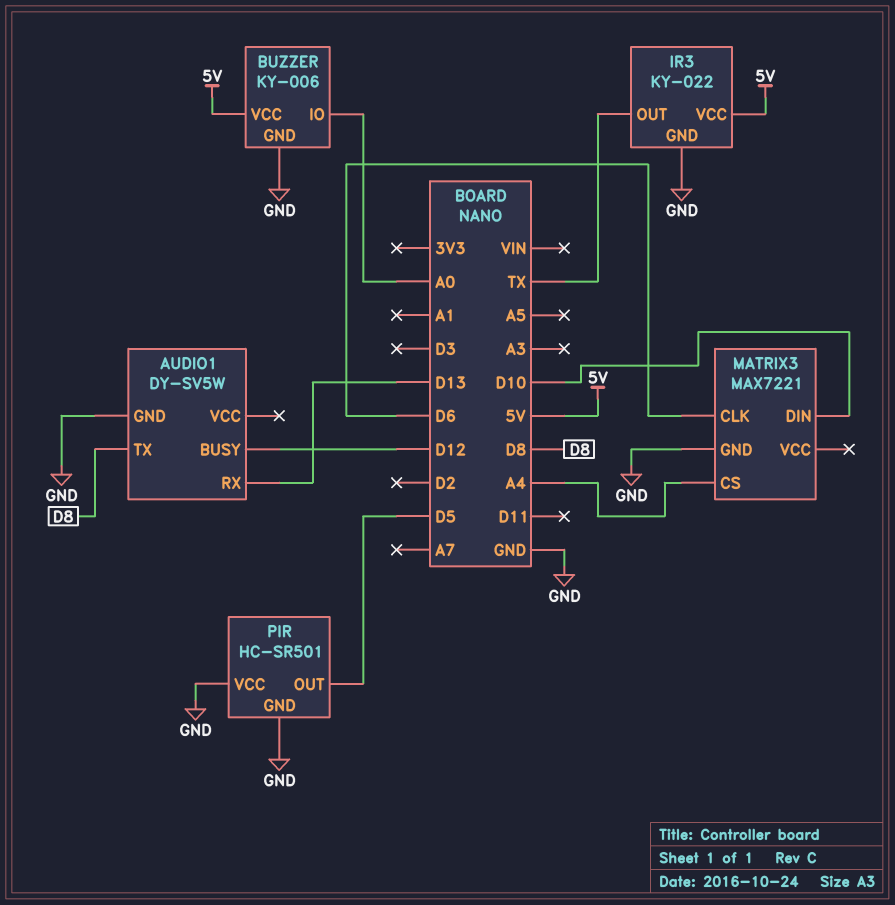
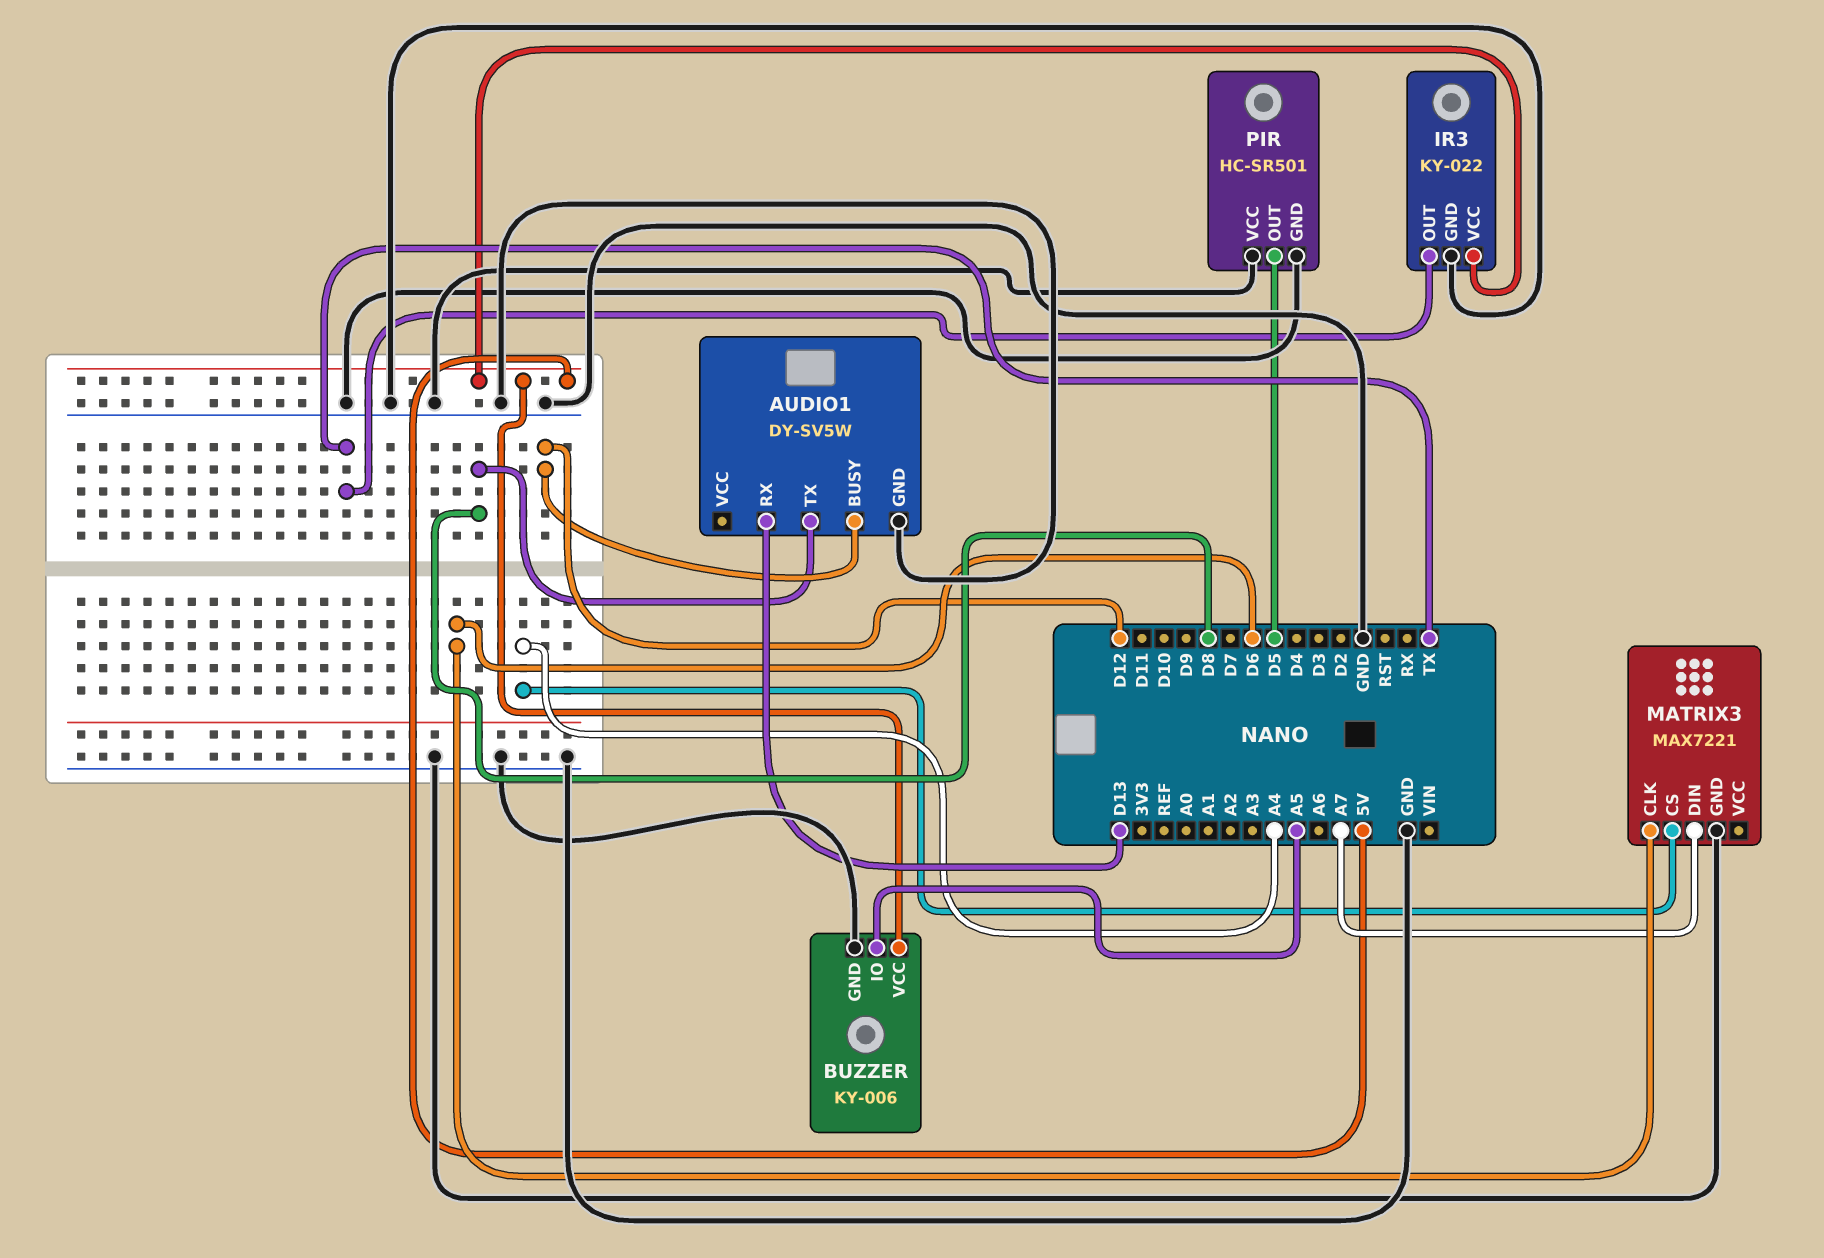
BUZZER pin IO: A0 -> A5
MATRIX3 pin DIN: D10 -> A7

